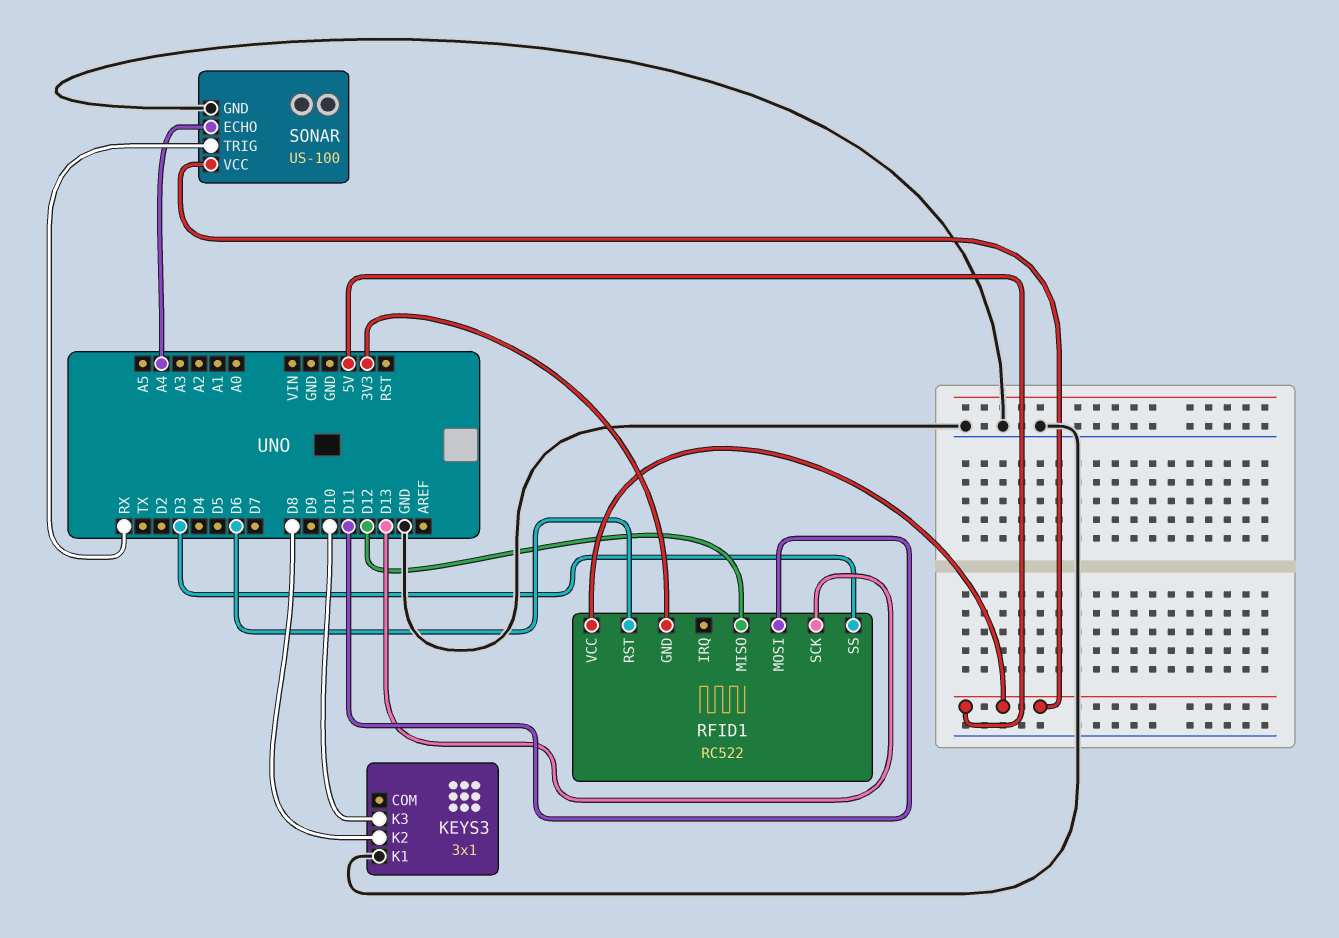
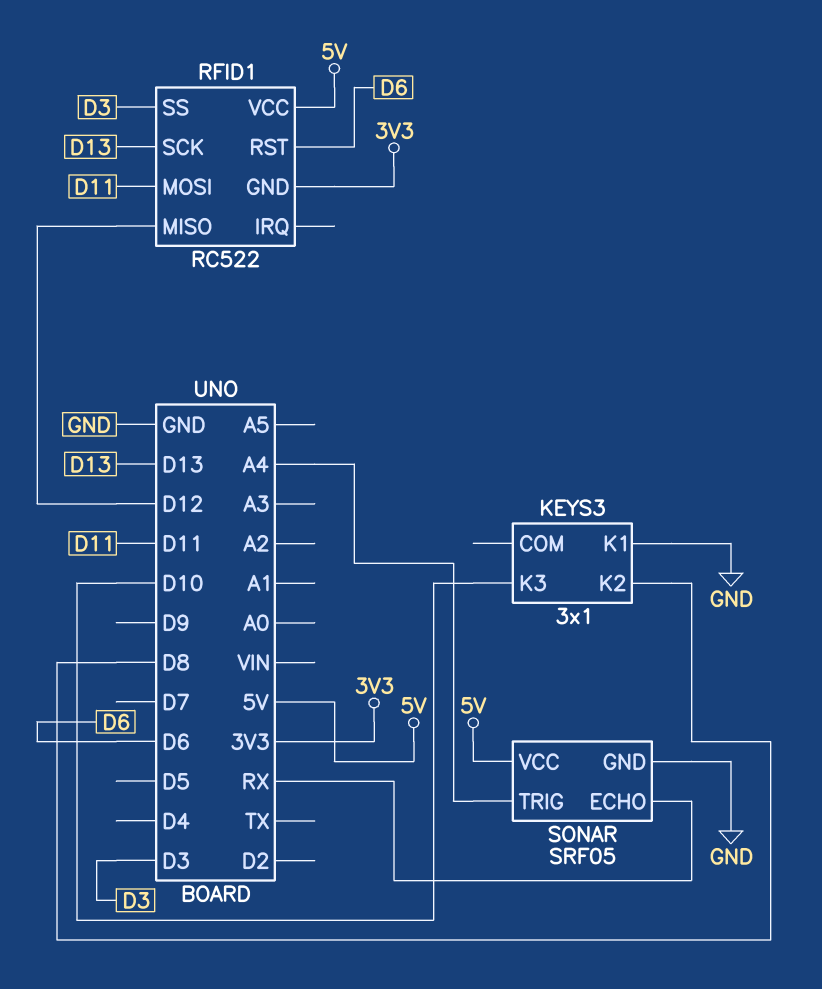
SONAR: US-100 -> SRF05
SONAR pin ECHO: A4 -> RX
SONAR pin TRIG: RX -> A4

